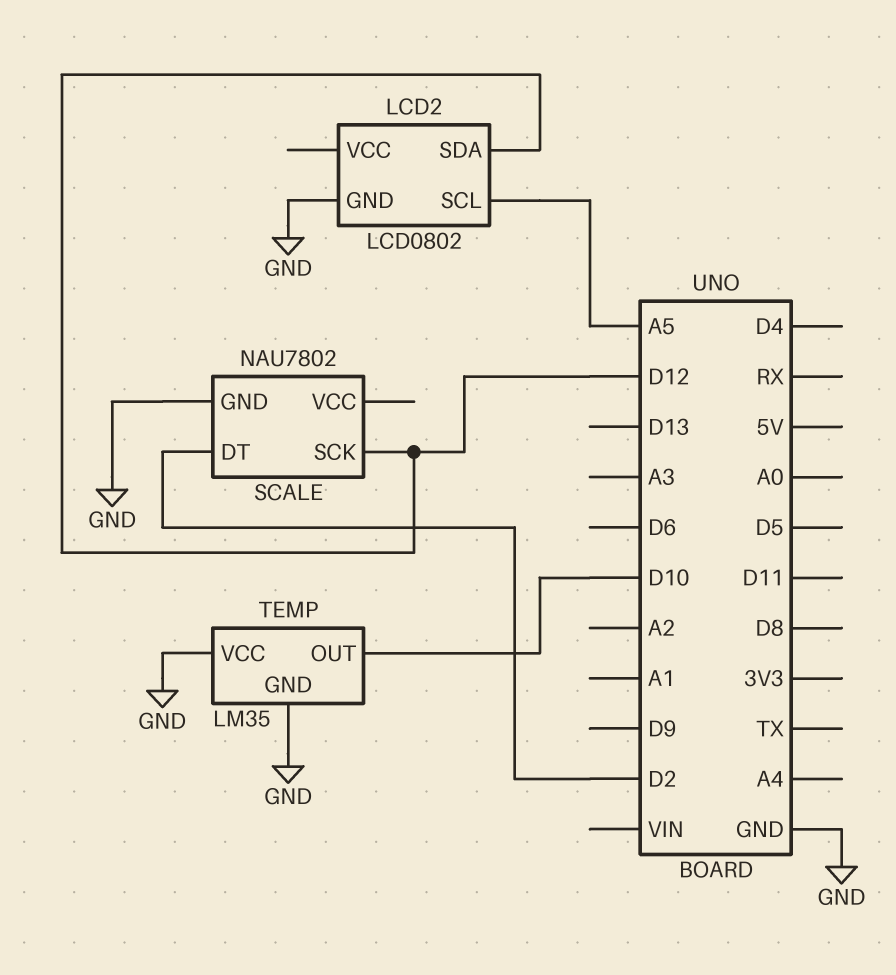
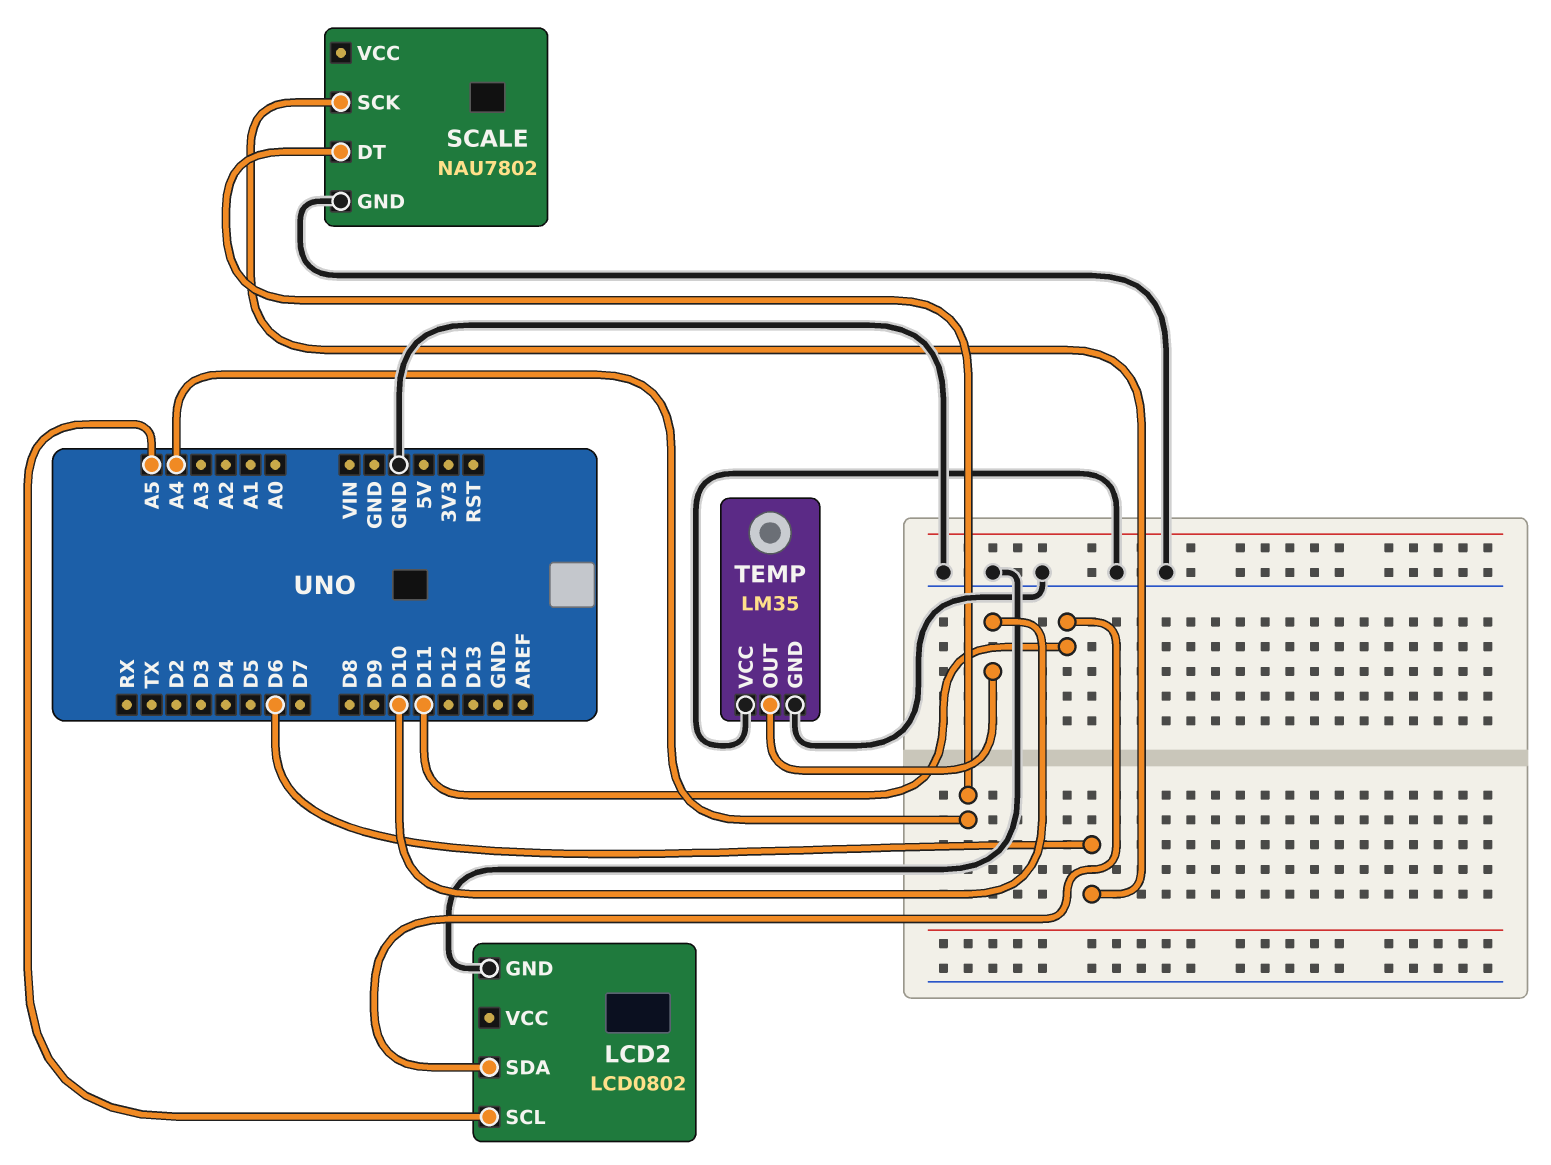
LCD2 pin SDA: D12 -> D11
SCALE pin DT: D2 -> A4
SCALE pin SCK: D12 -> D6

